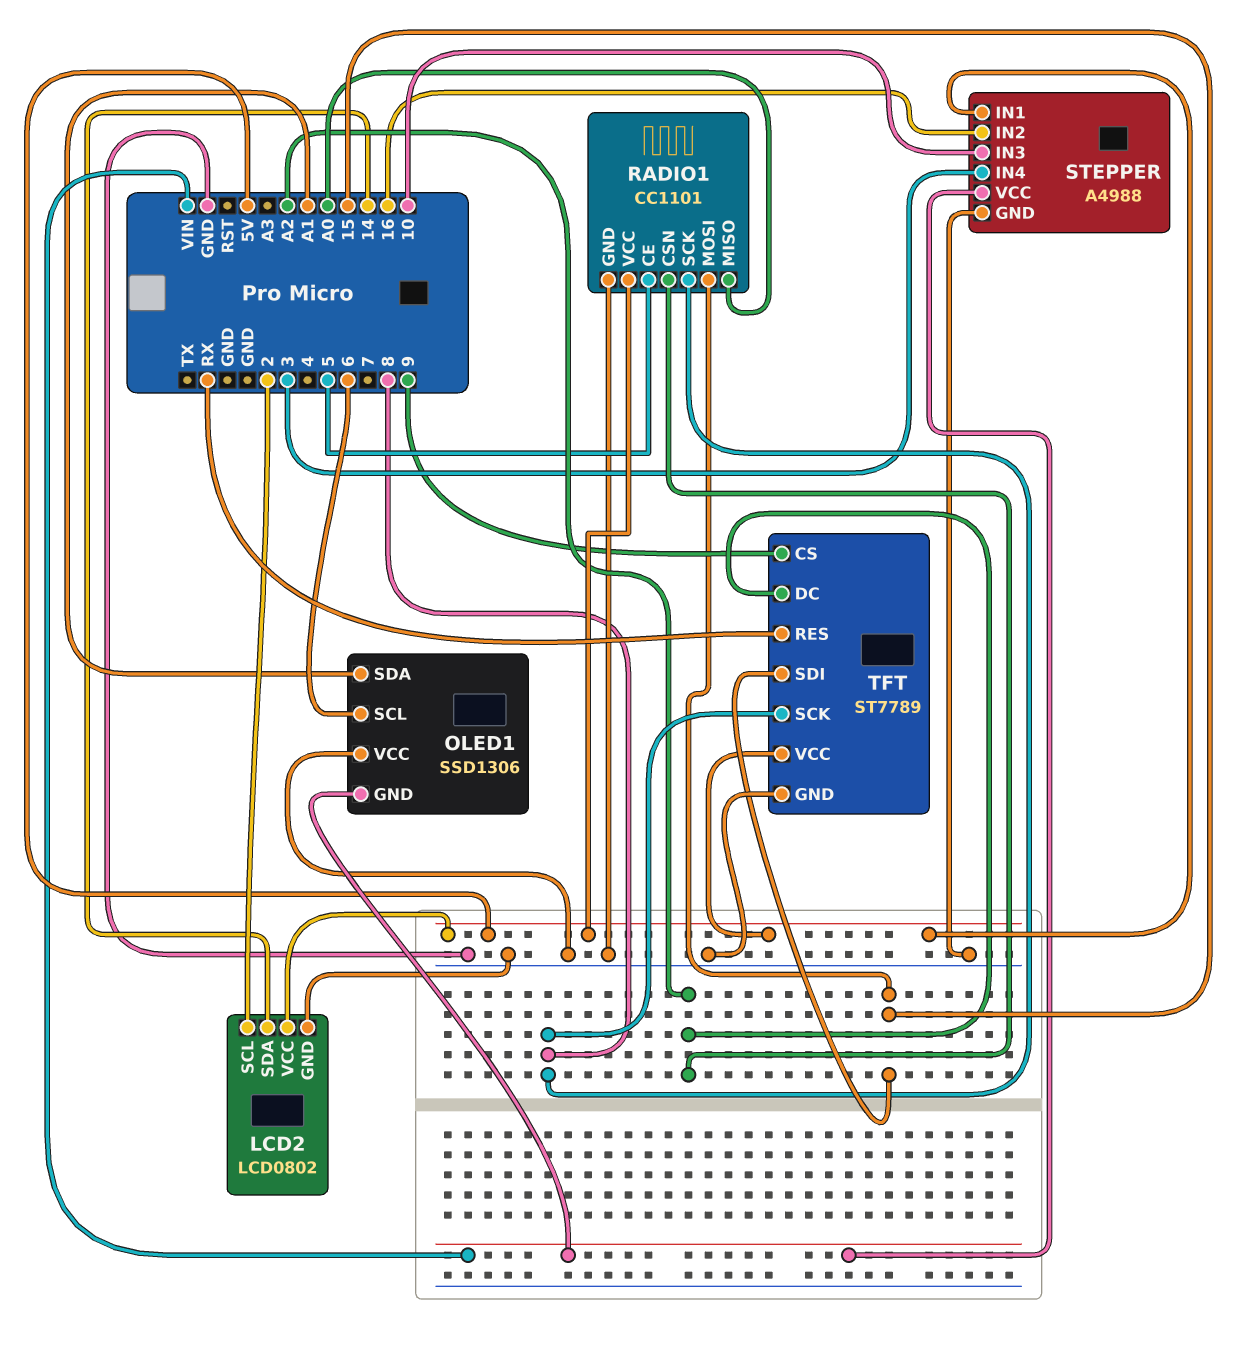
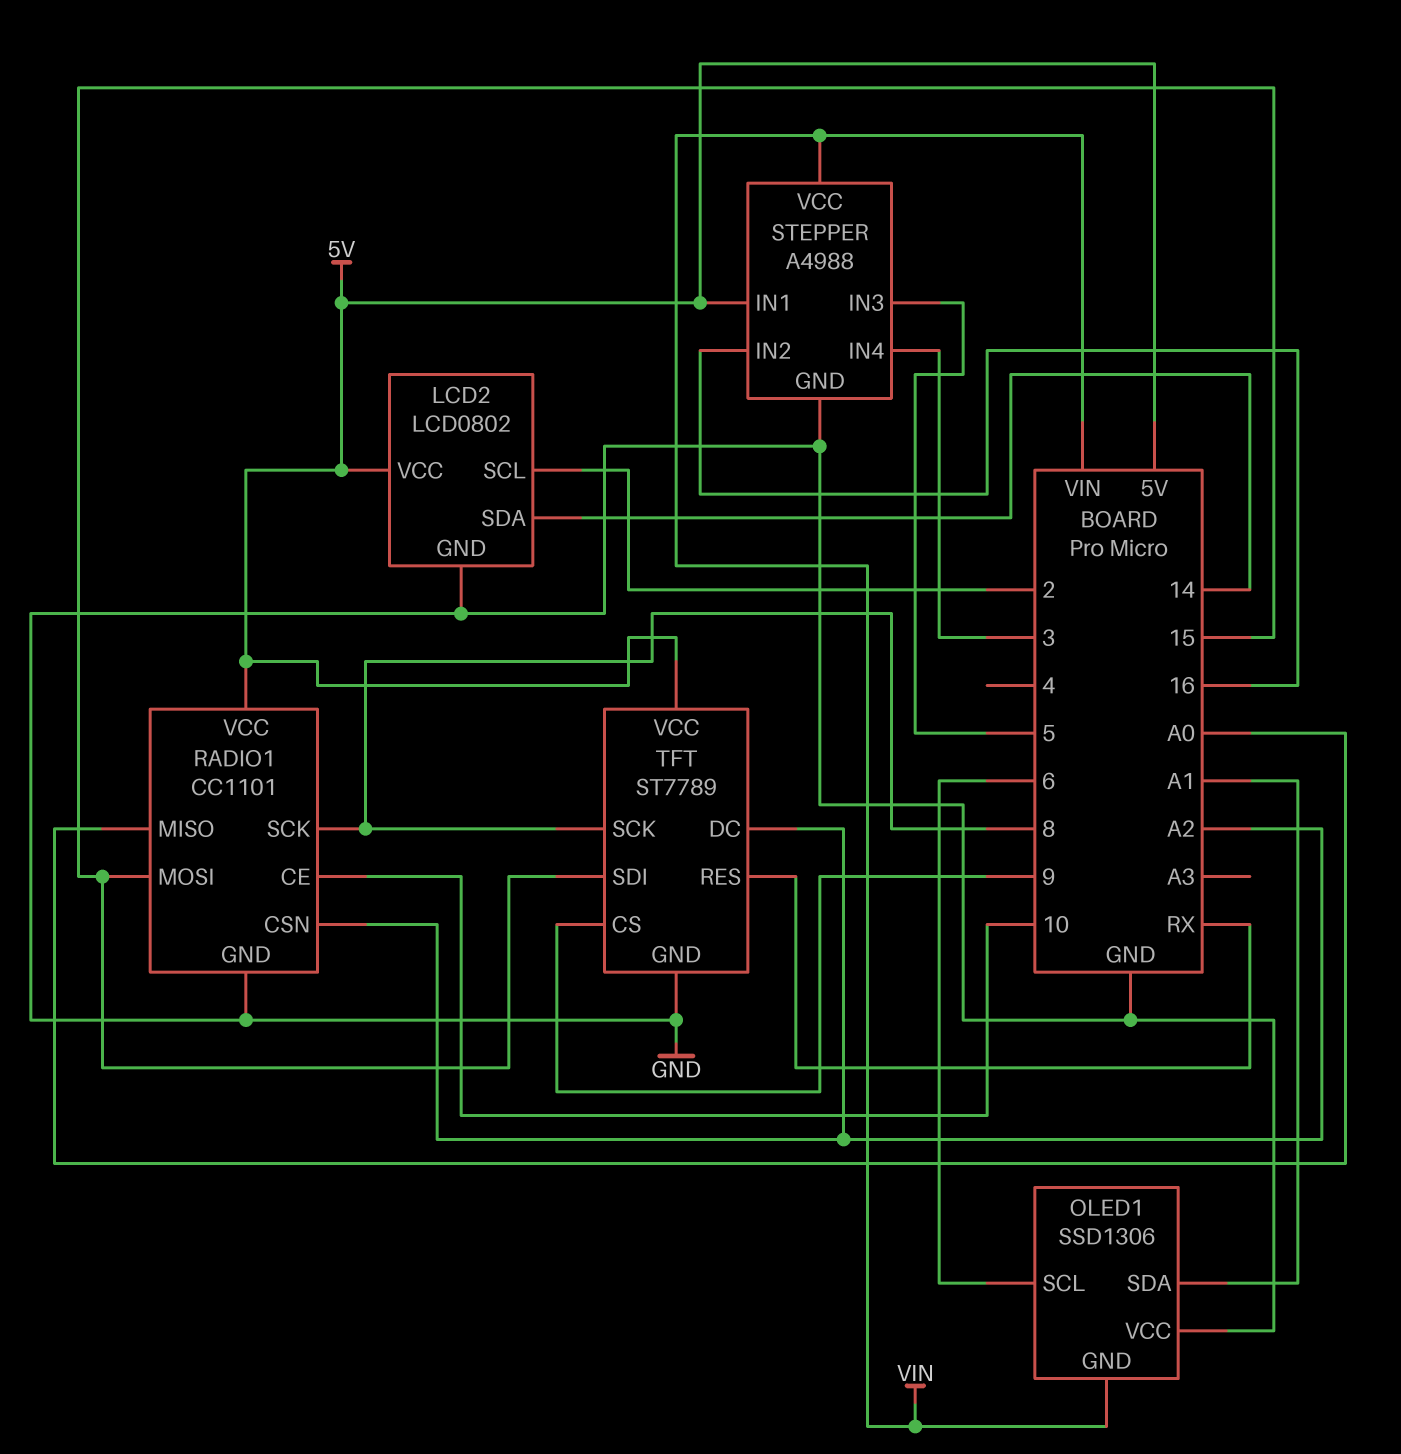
RADIO1 pin CE: 5 -> 10
STEPPER pin IN3: 10 -> 5

